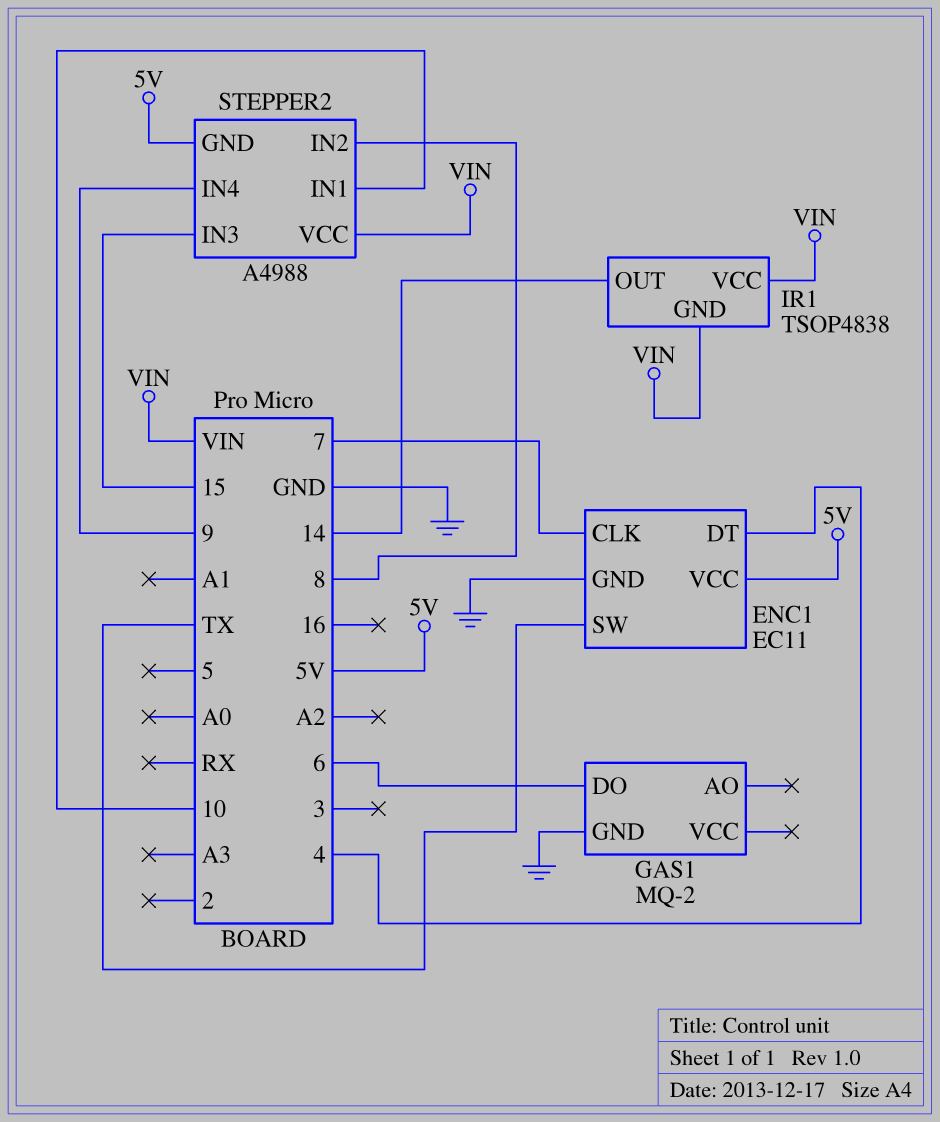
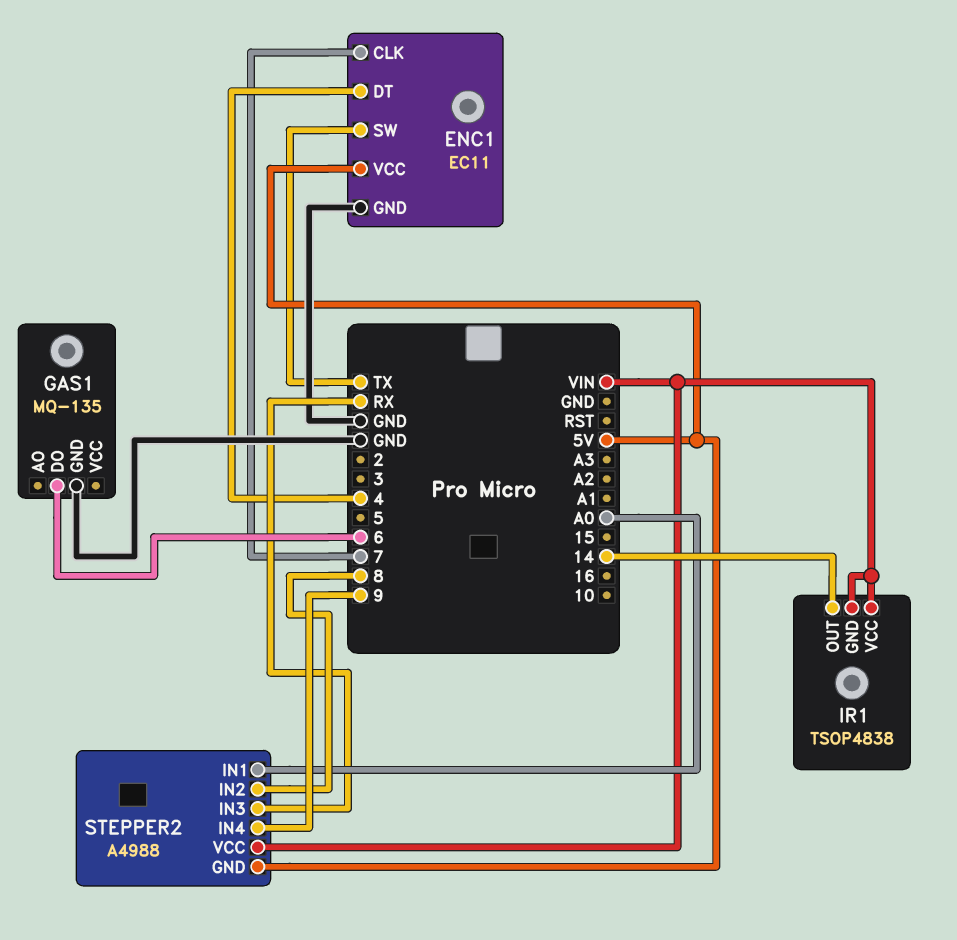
GAS1: MQ-2 -> MQ-135
STEPPER2 pin IN1: 10 -> A0
STEPPER2 pin IN3: 15 -> RX

